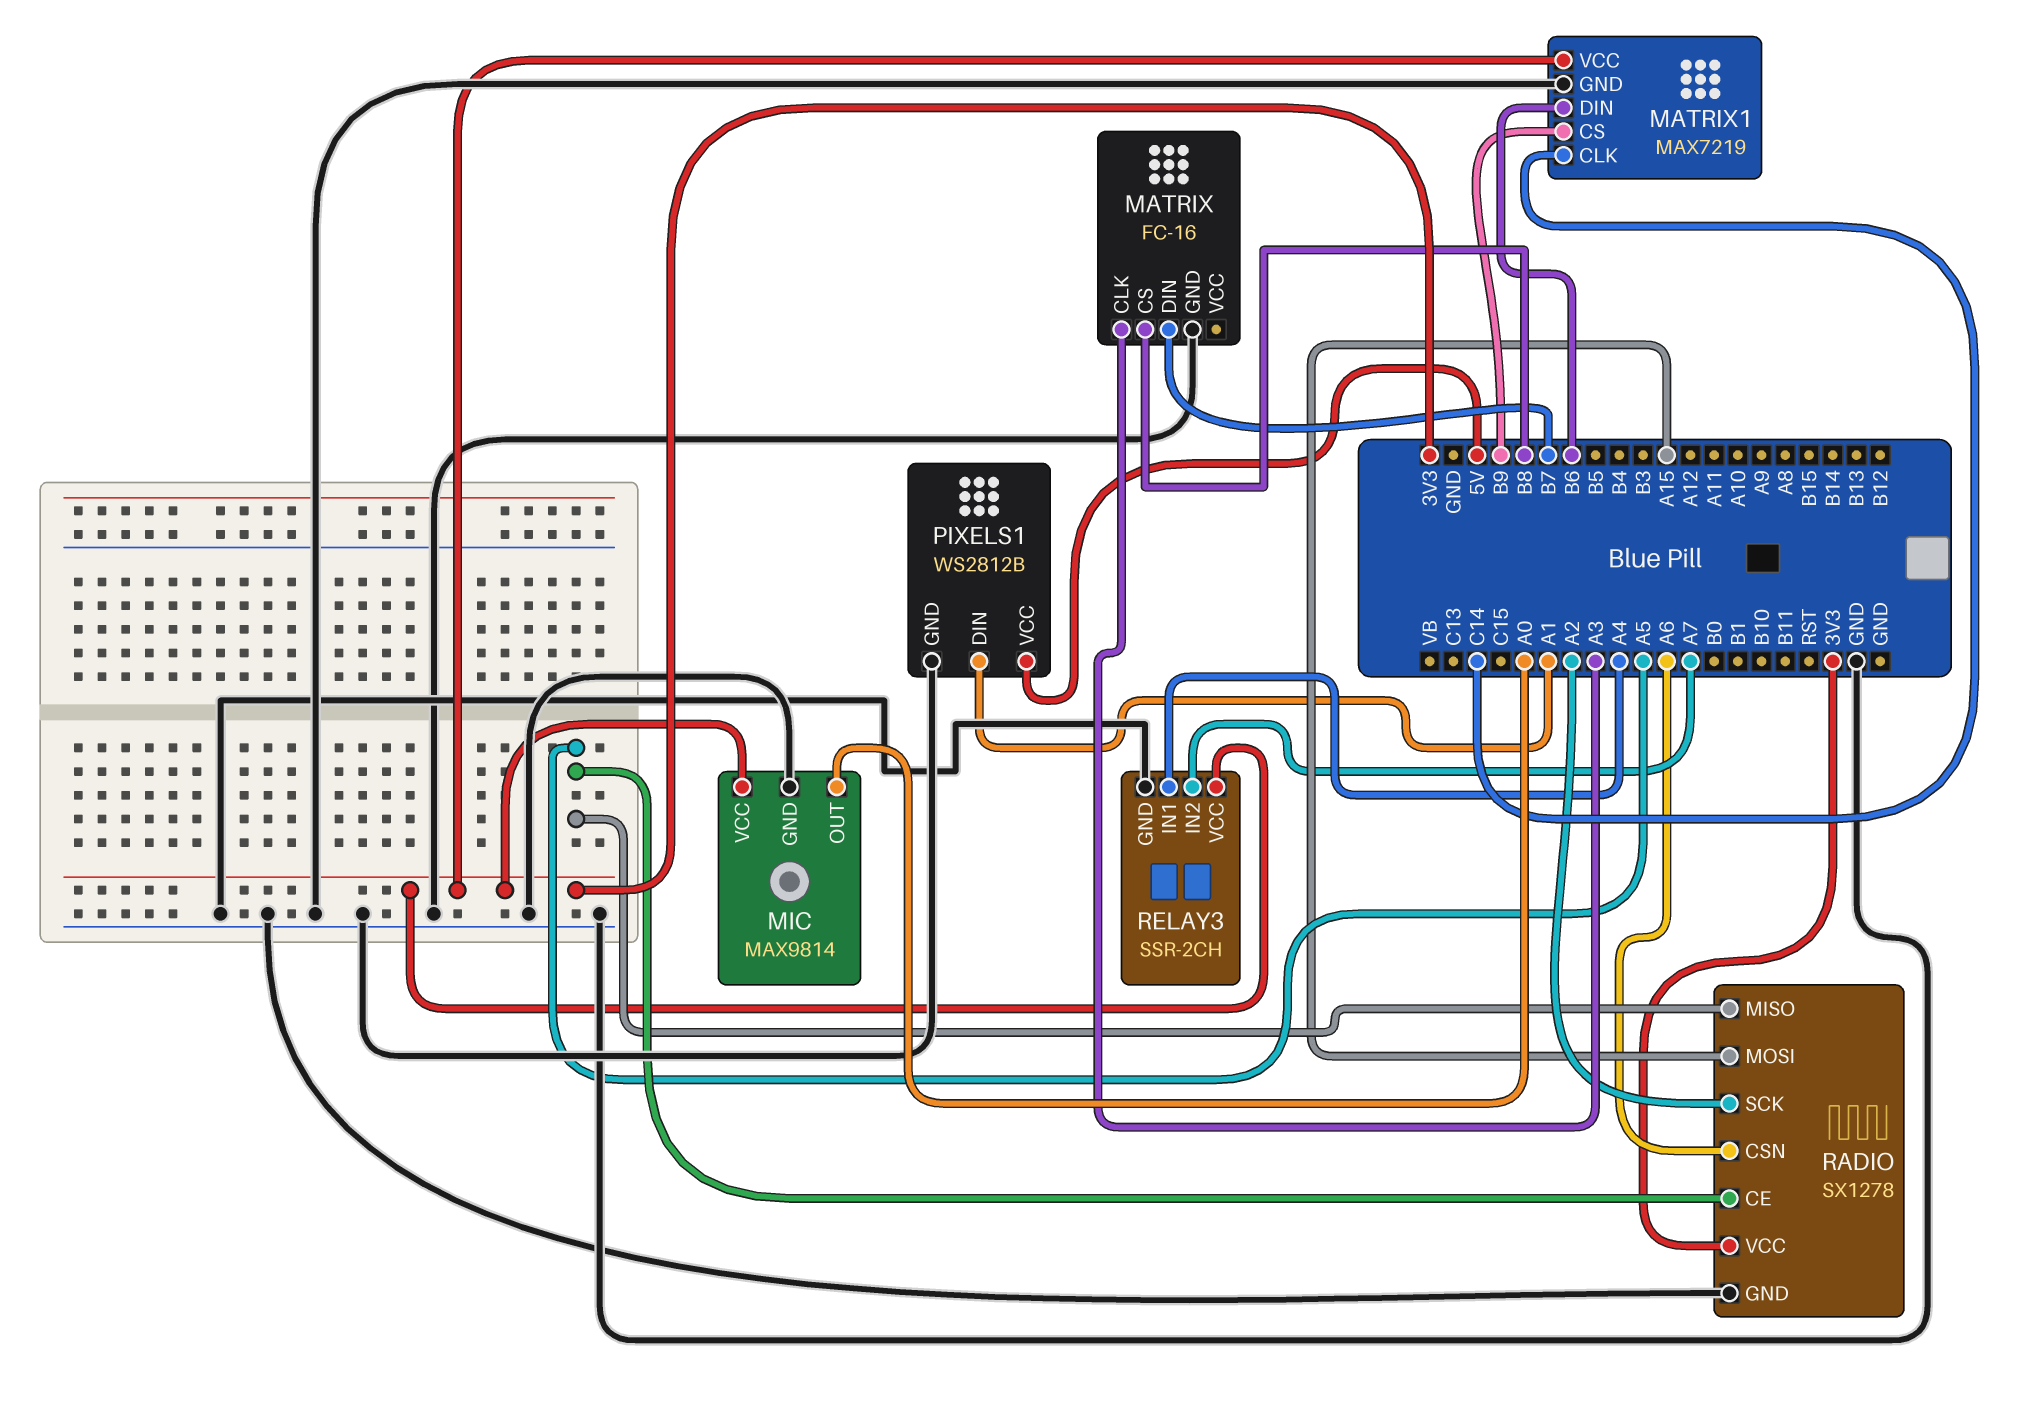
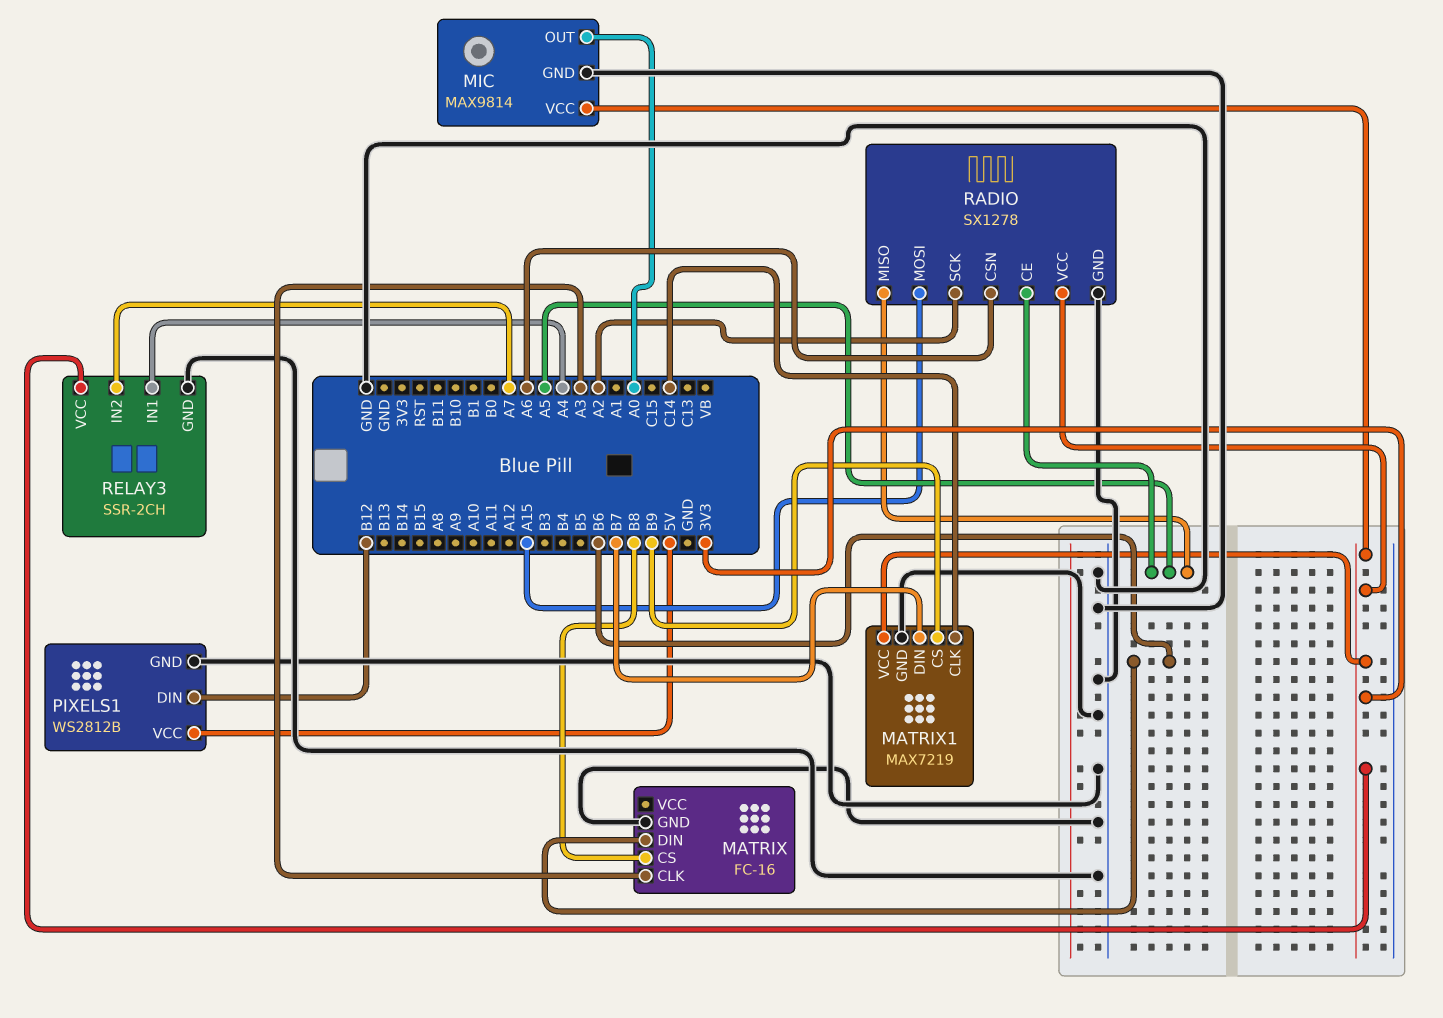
MATRIX pin DIN: B7 -> B6
MATRIX1 pin DIN: B6 -> B7
PIXELS1 pin DIN: A1 -> B12

